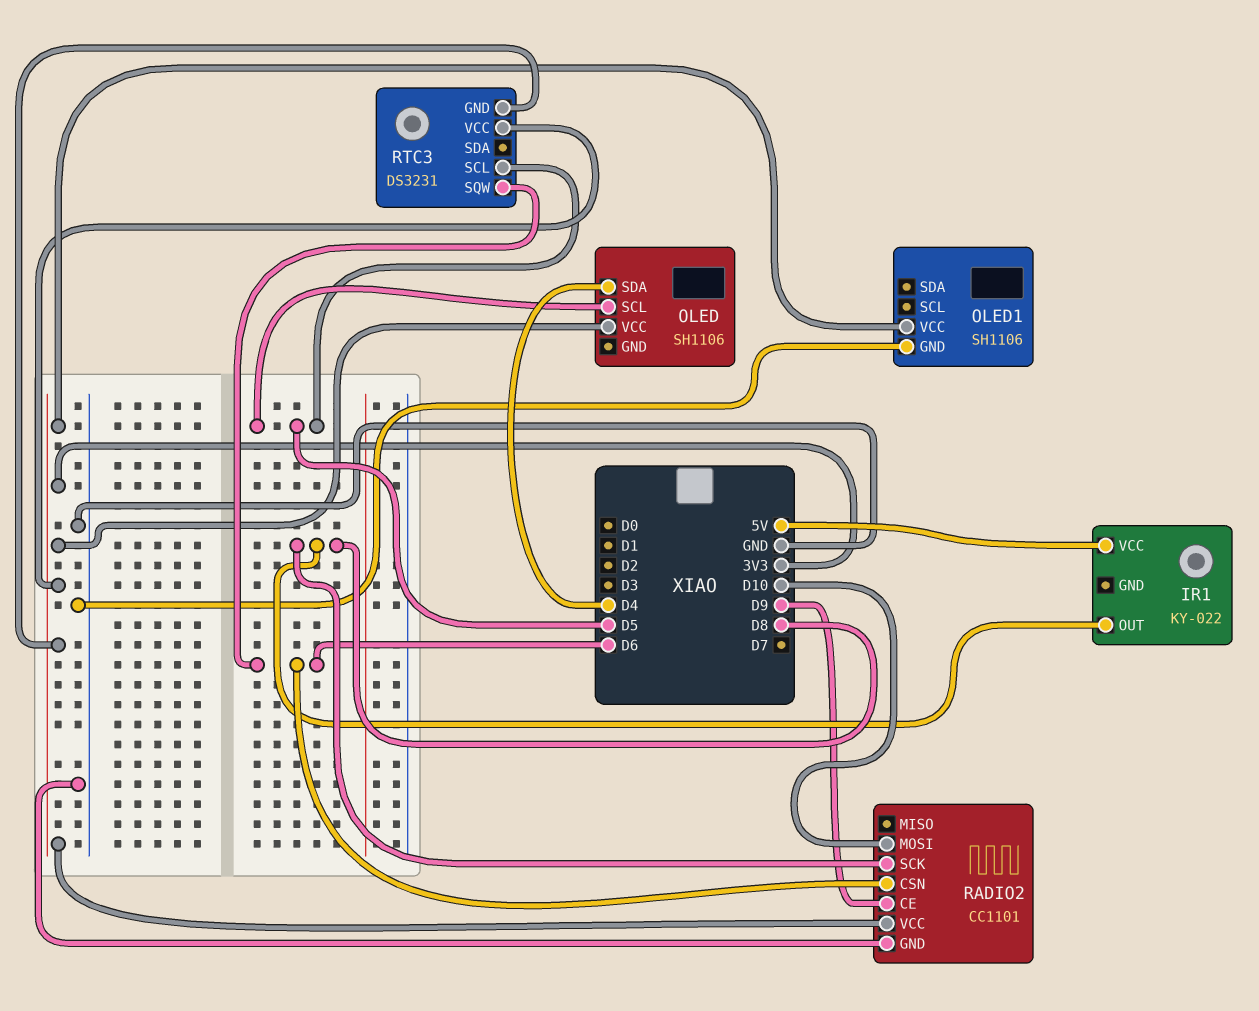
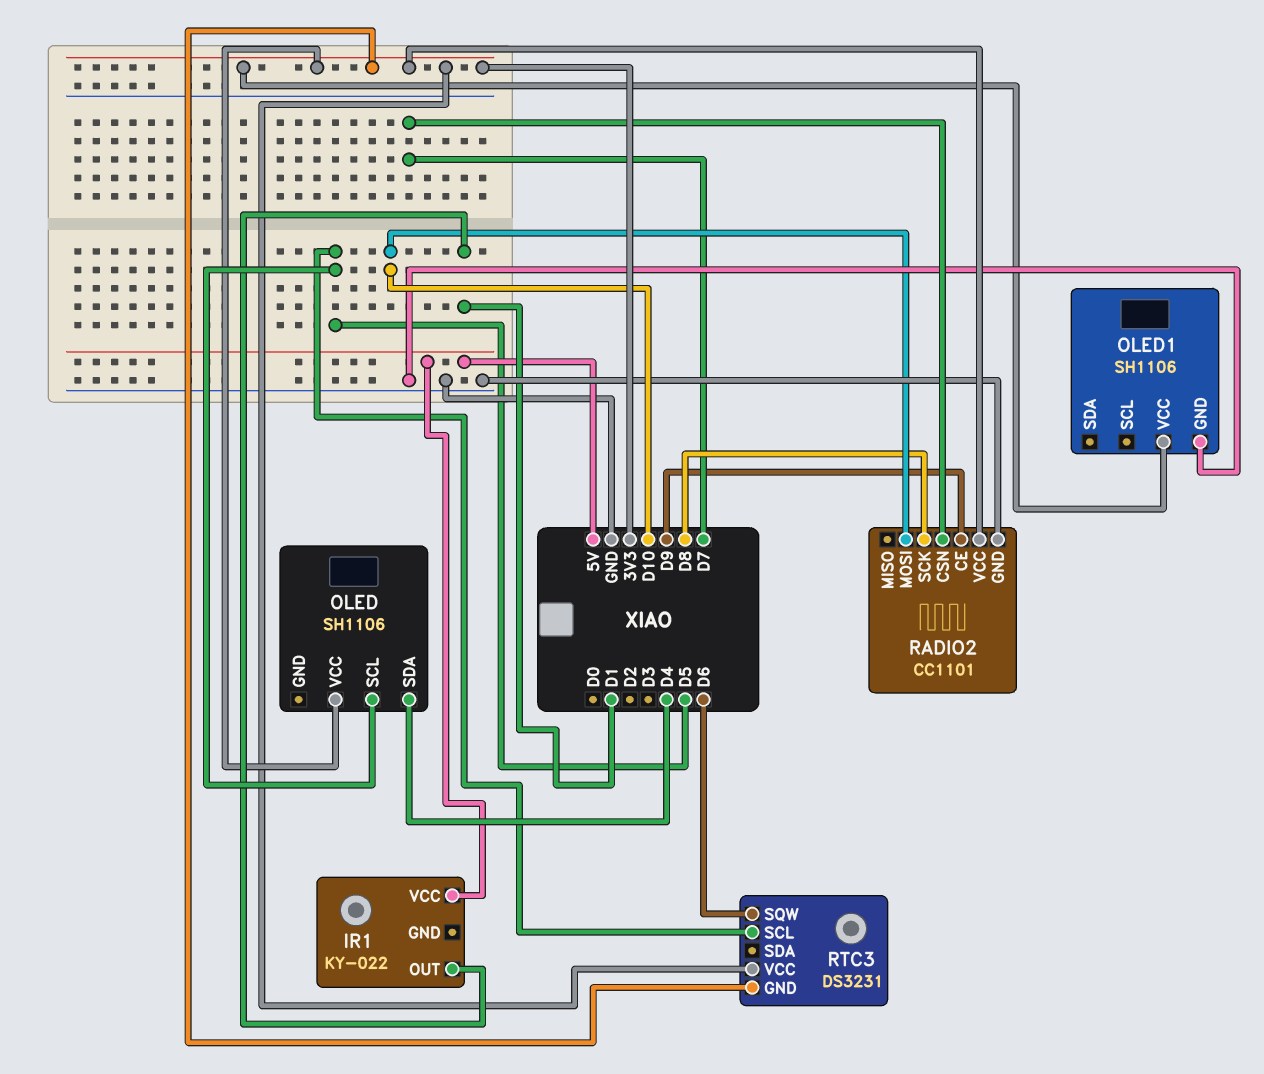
IR1 pin OUT: D8 -> D1
RADIO2 pin CSN: D6 -> D7

